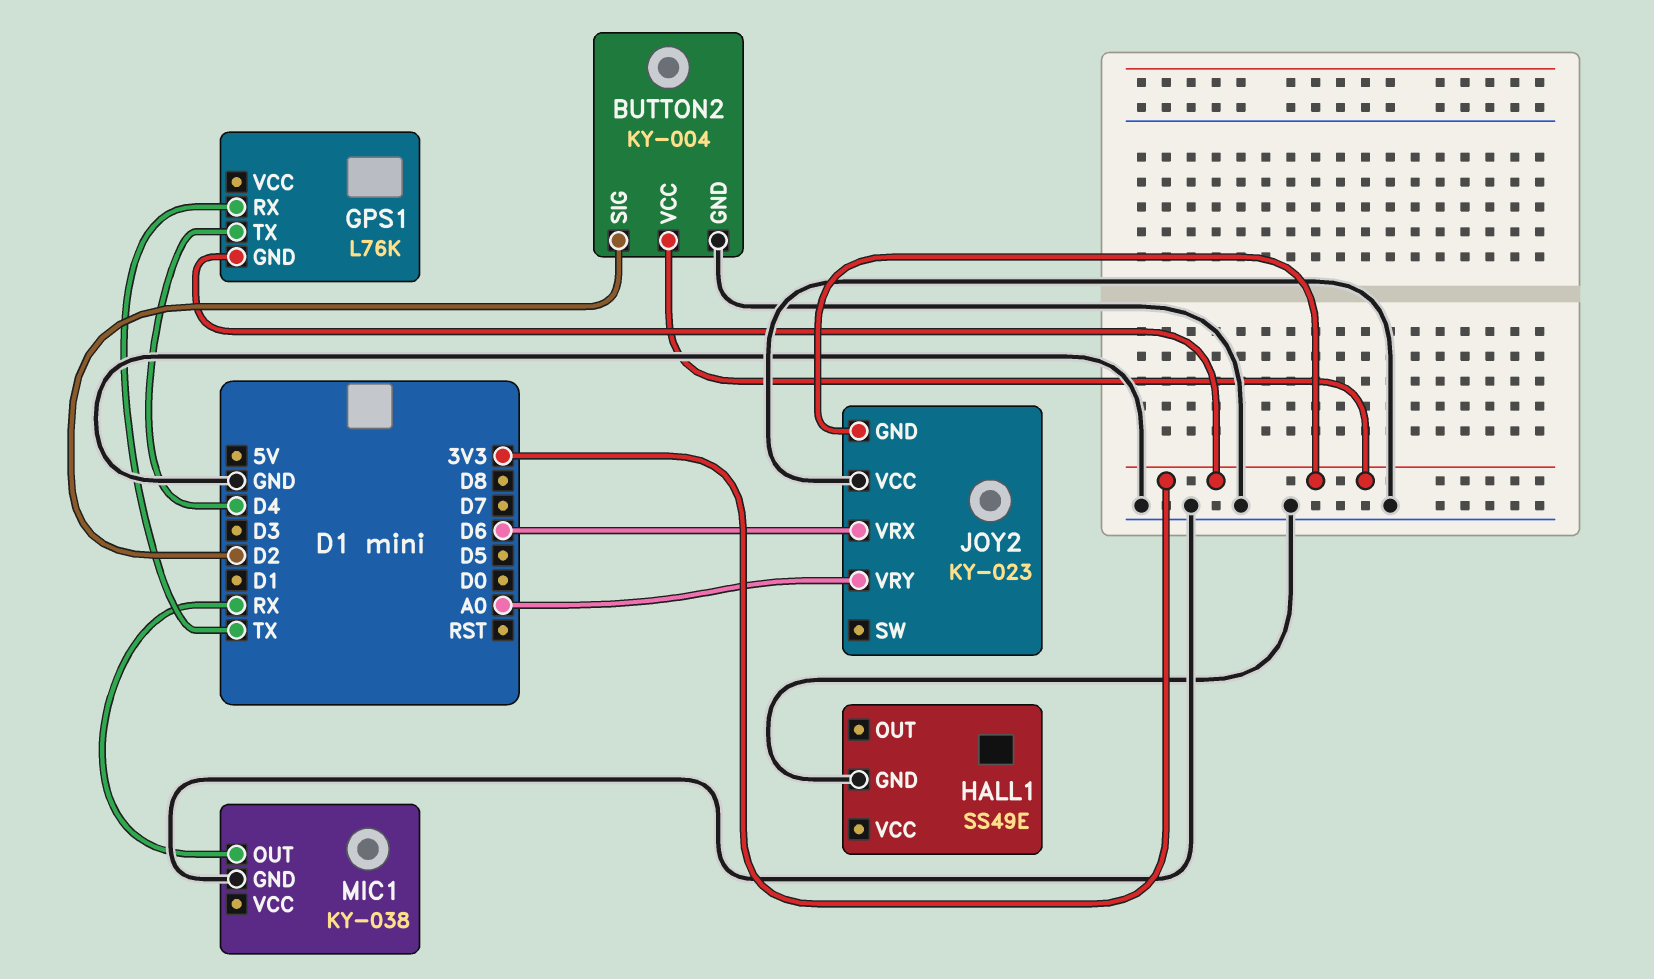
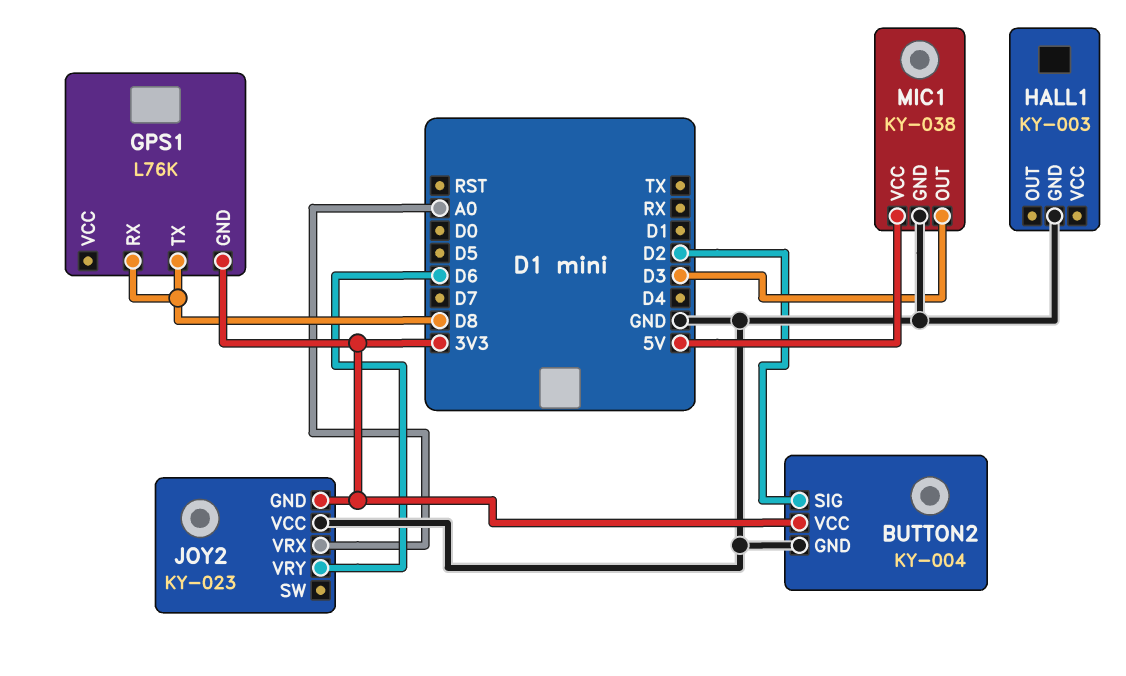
GPS1 pin RX: TX -> D8
GPS1 pin TX: D4 -> D8
HALL1: SS49E -> KY-003
JOY2 pin VRX: D6 -> A0
JOY2 pin VRY: A0 -> D6
MIC1 pin OUT: RX -> D3
MIC1 pin VCC: none -> 5V

